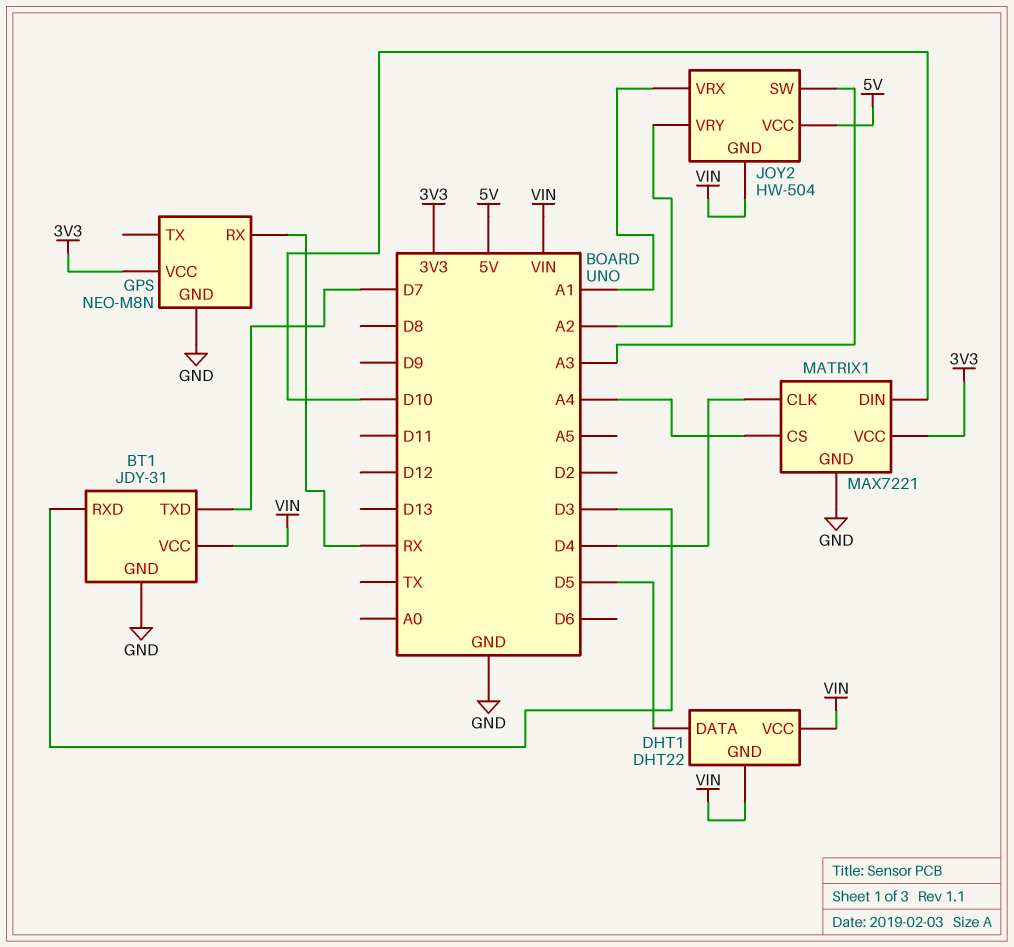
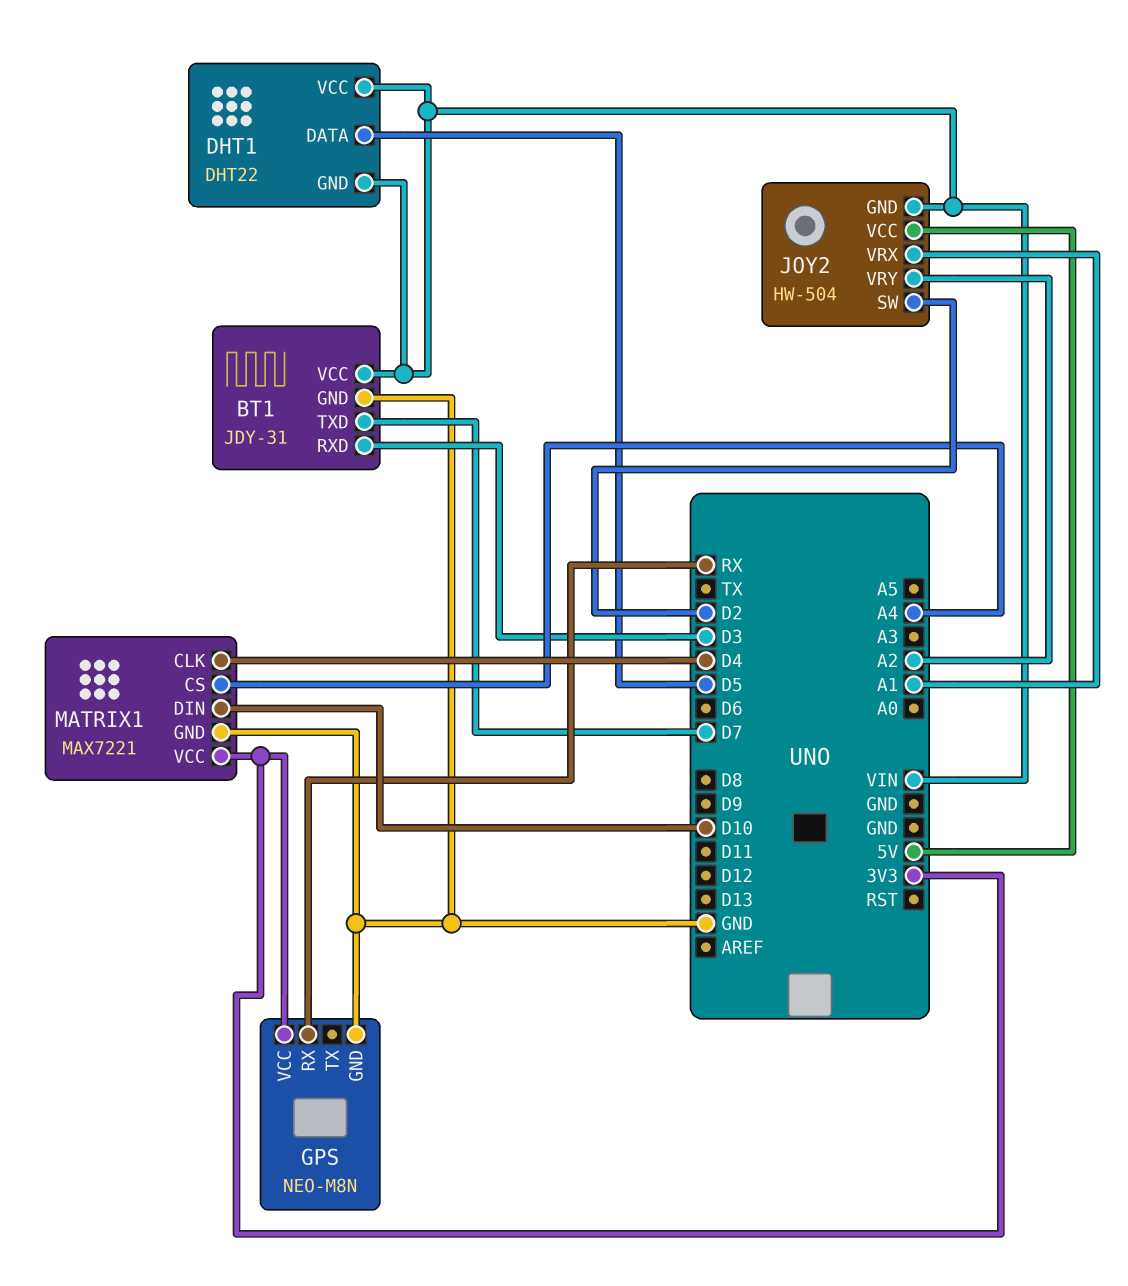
JOY2 pin SW: A3 -> D2

